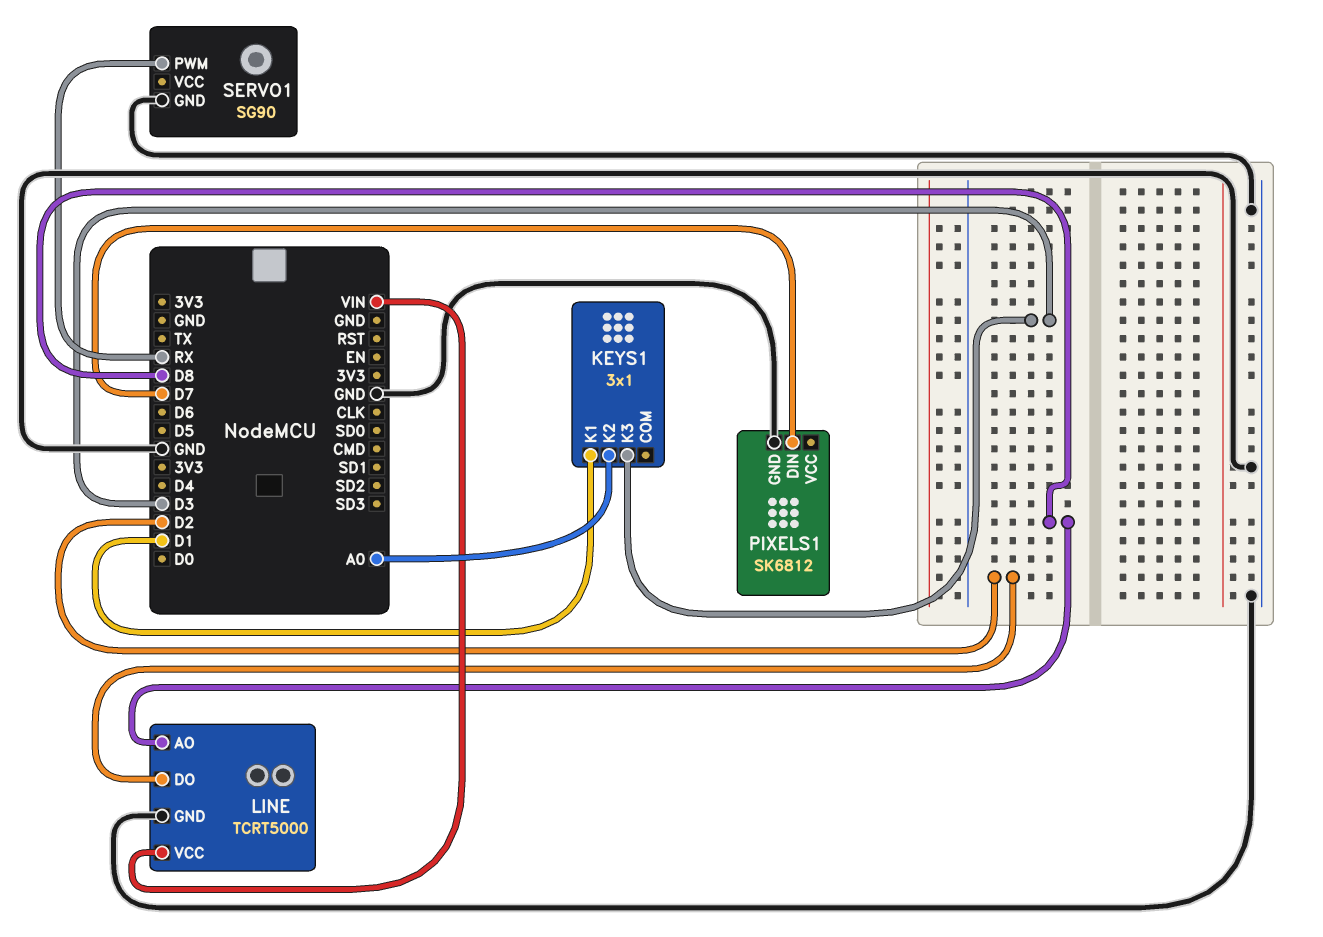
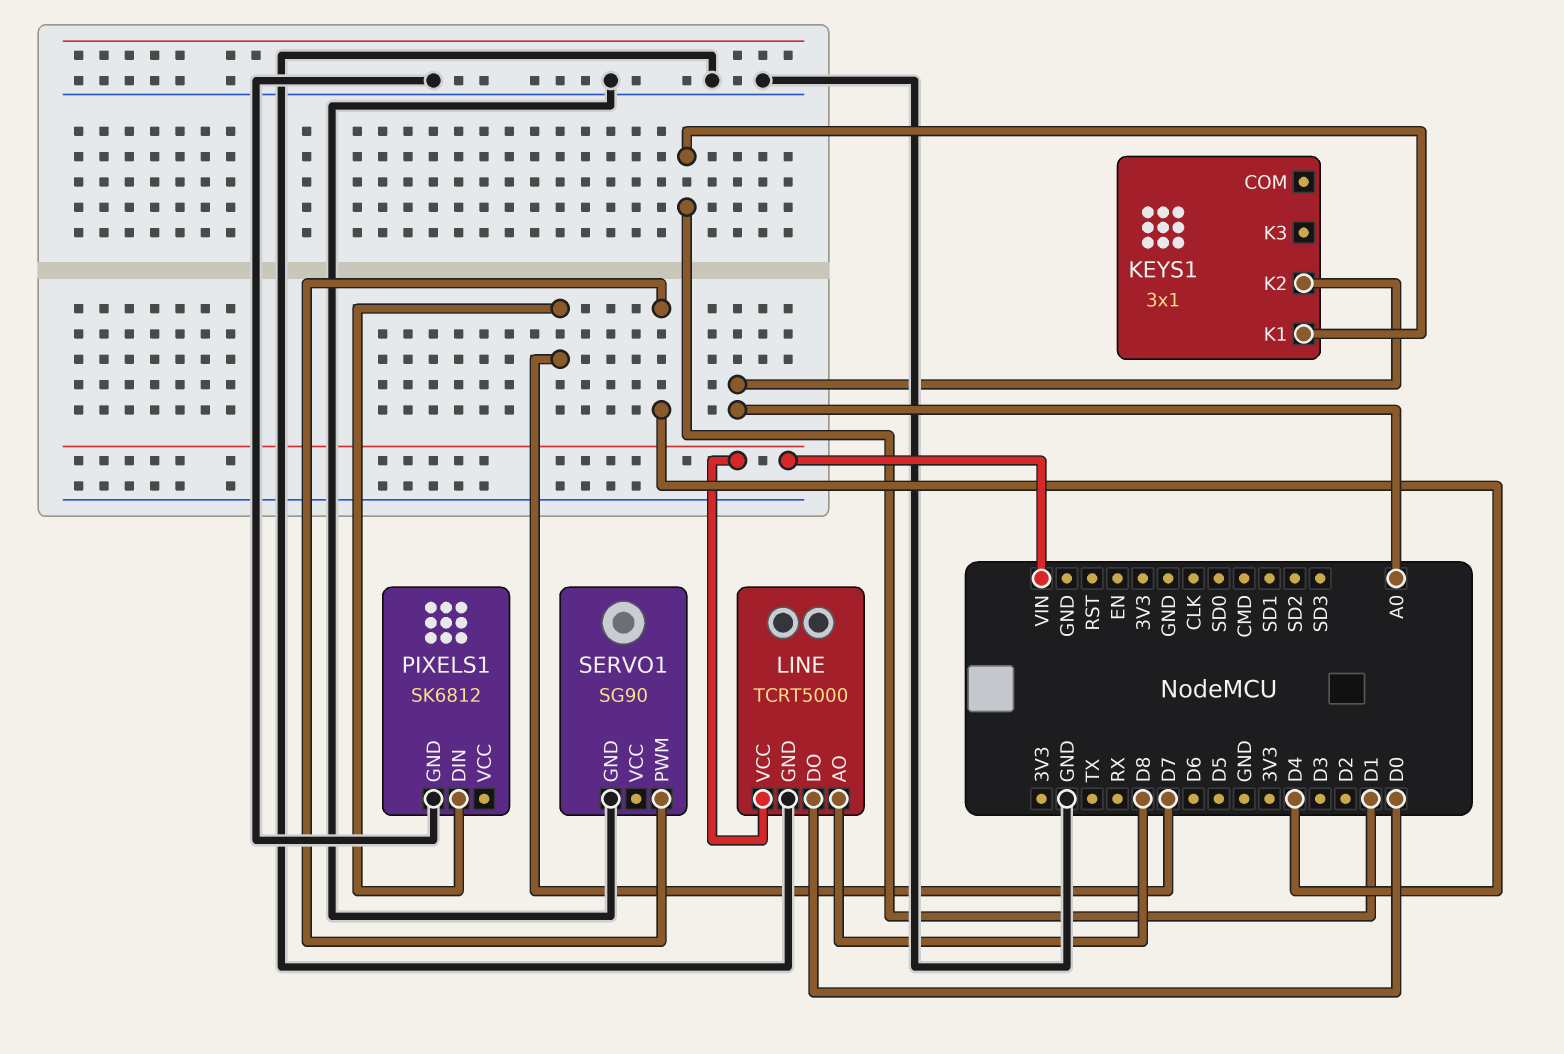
KEYS1 pin K3: D3 -> none
LINE pin DO: D2 -> D0
SERVO1 pin PWM: RX -> D4

